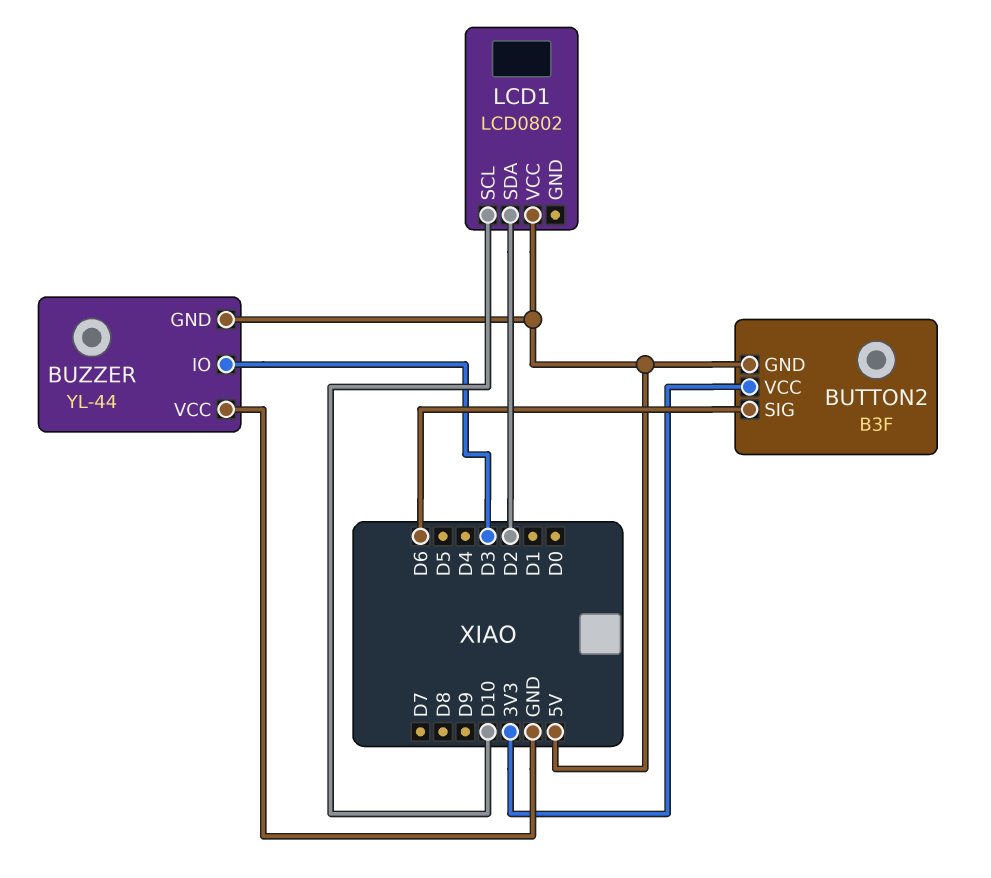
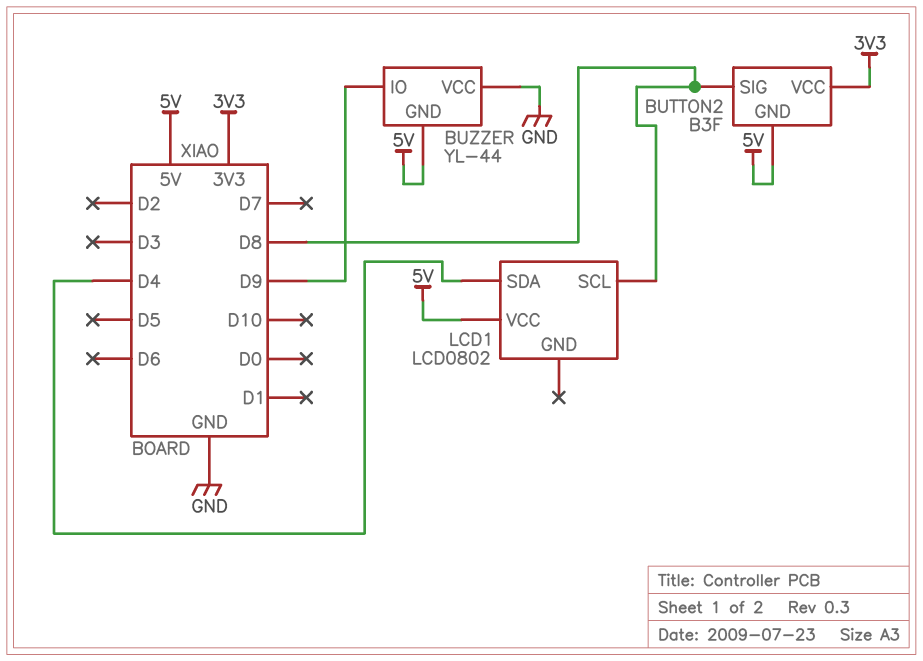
BUTTON2 pin SIG: D6 -> D8
BUZZER pin IO: D3 -> D9
LCD1 pin SCL: D10 -> D8
LCD1 pin SDA: D2 -> D4

